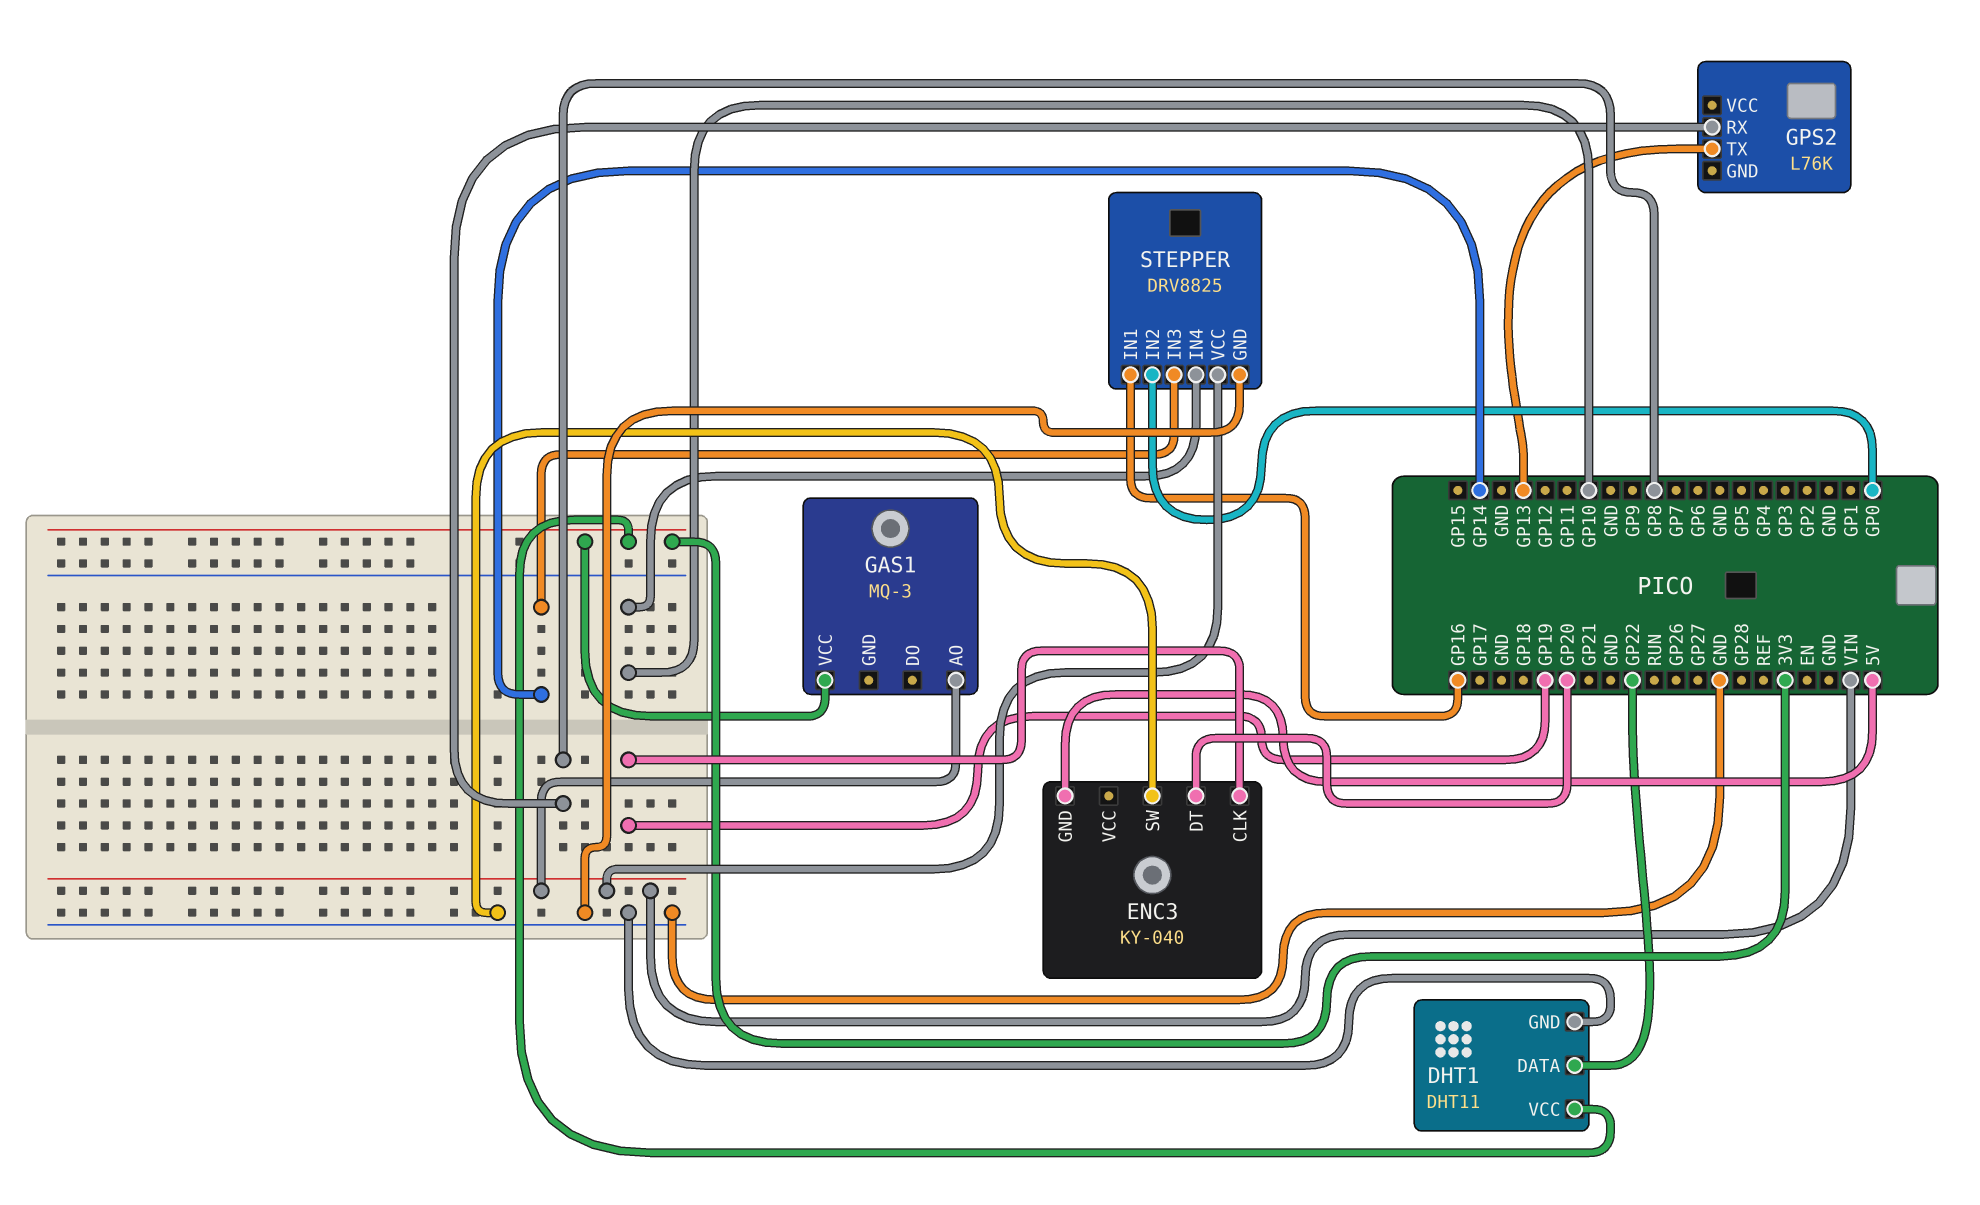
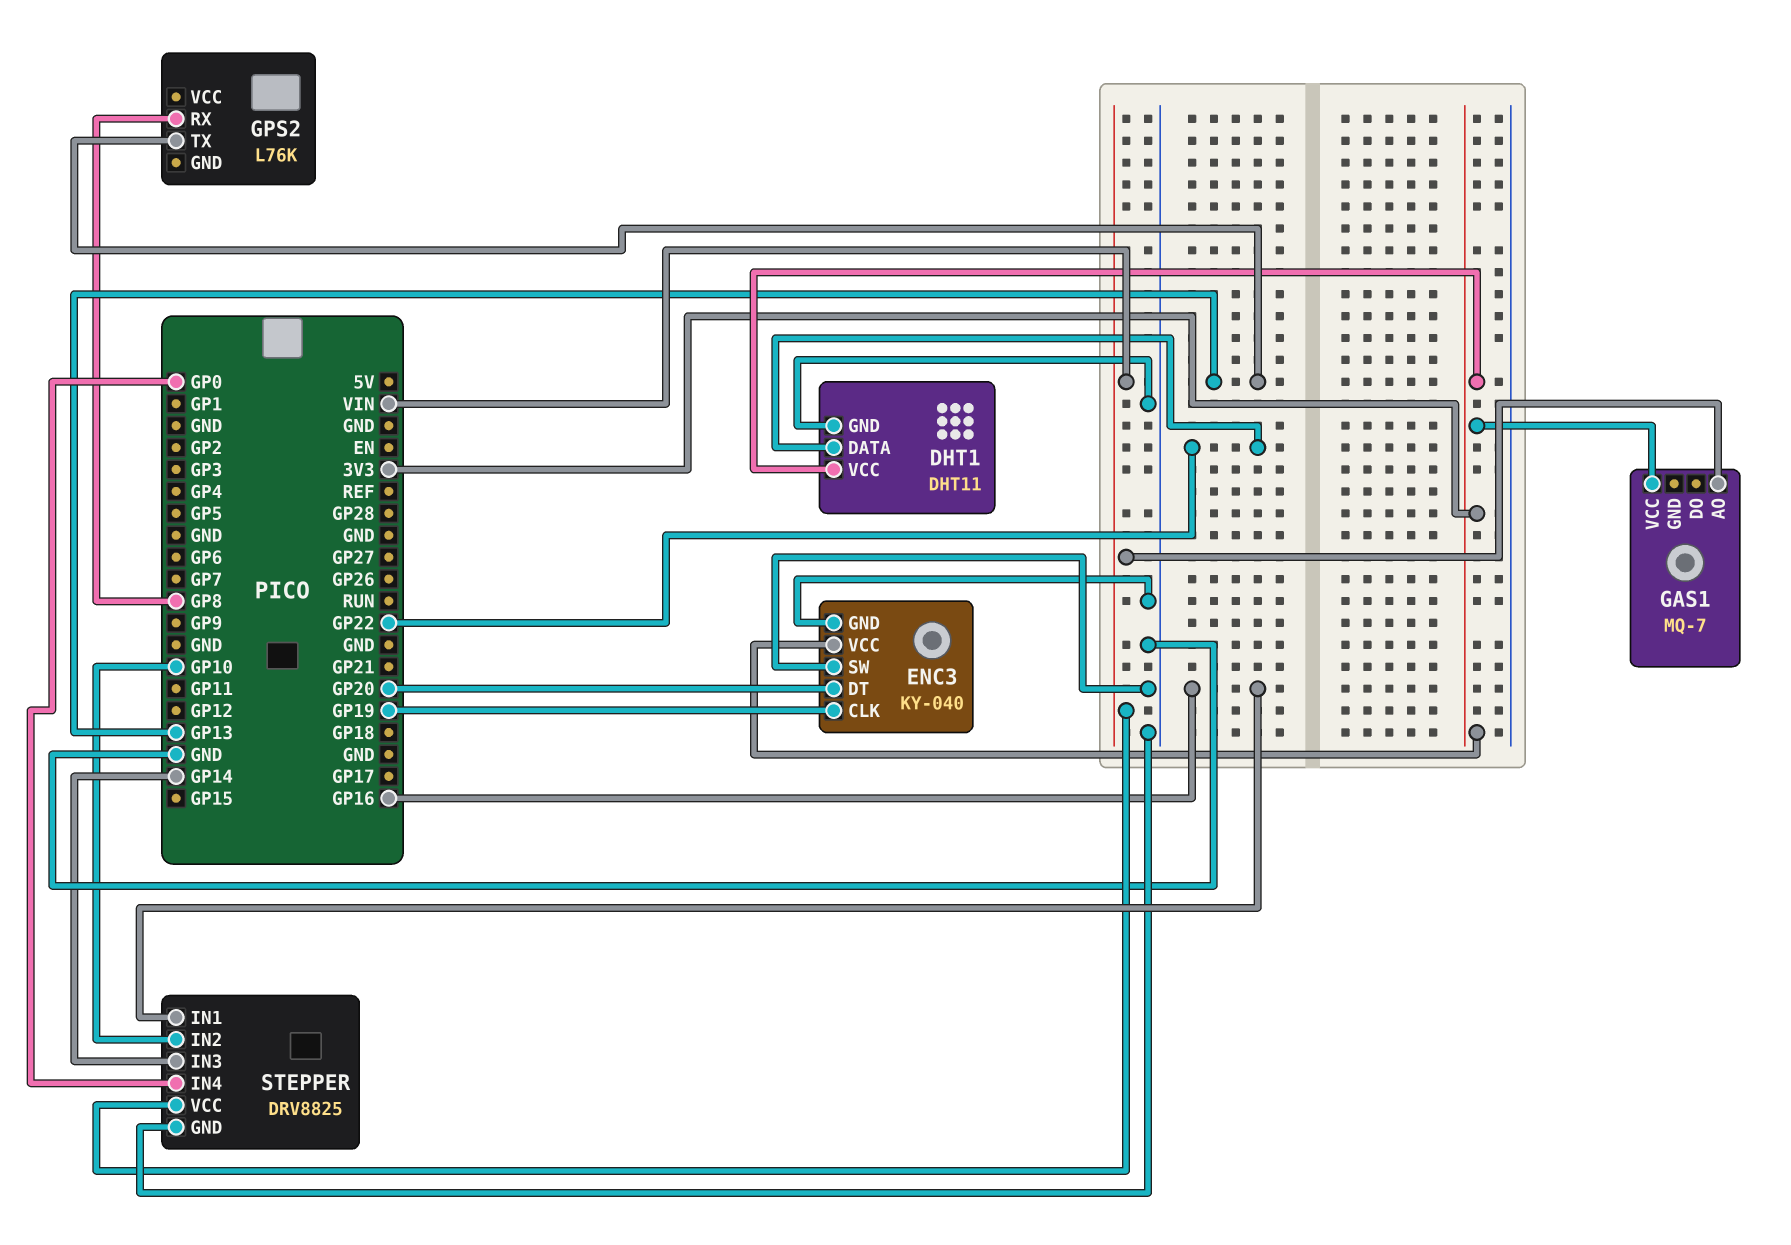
ENC3 pin GND: 5V -> GND
ENC3 pin VCC: none -> 3V3
GAS1: MQ-3 -> MQ-7
STEPPER pin IN2: GP0 -> GP10
STEPPER pin IN4: GP10 -> GP0

